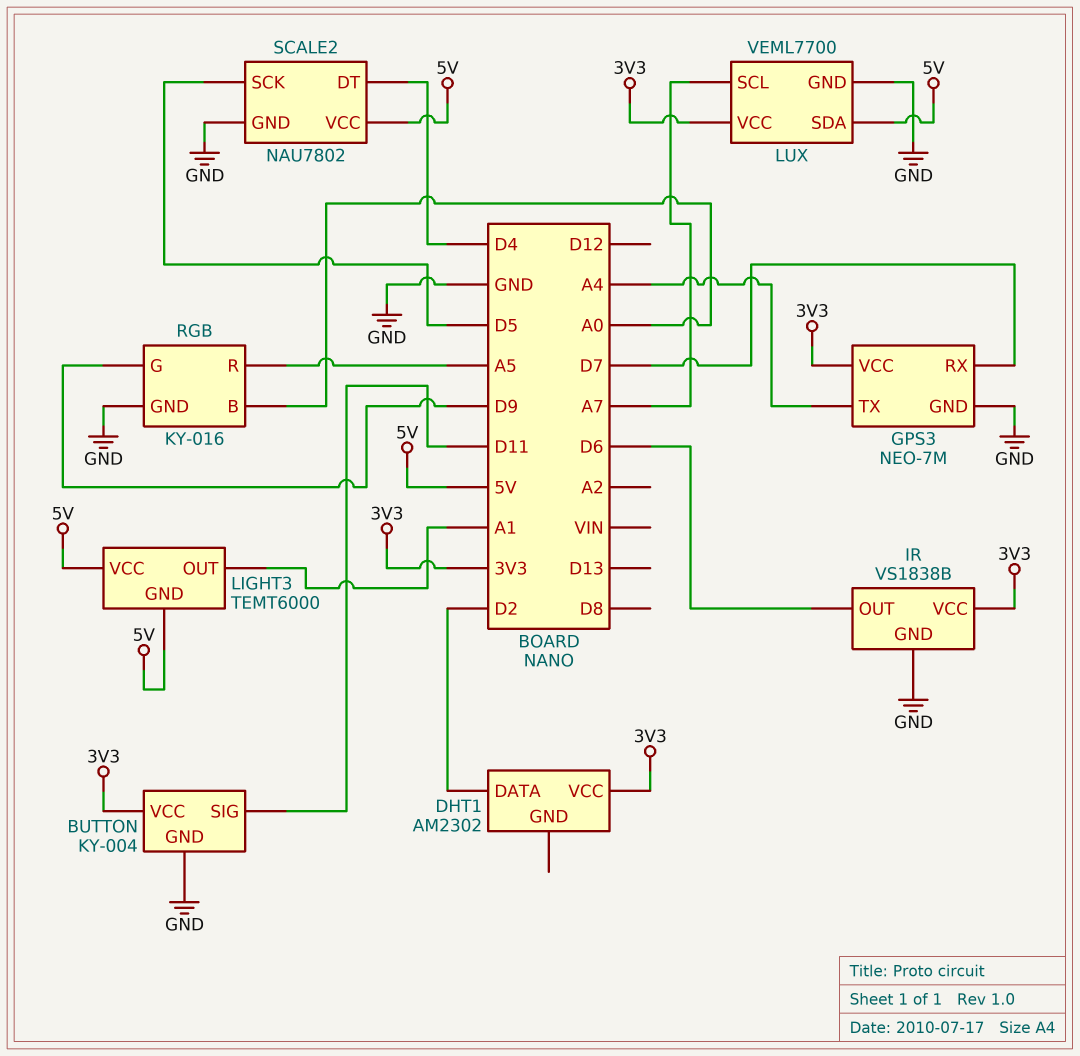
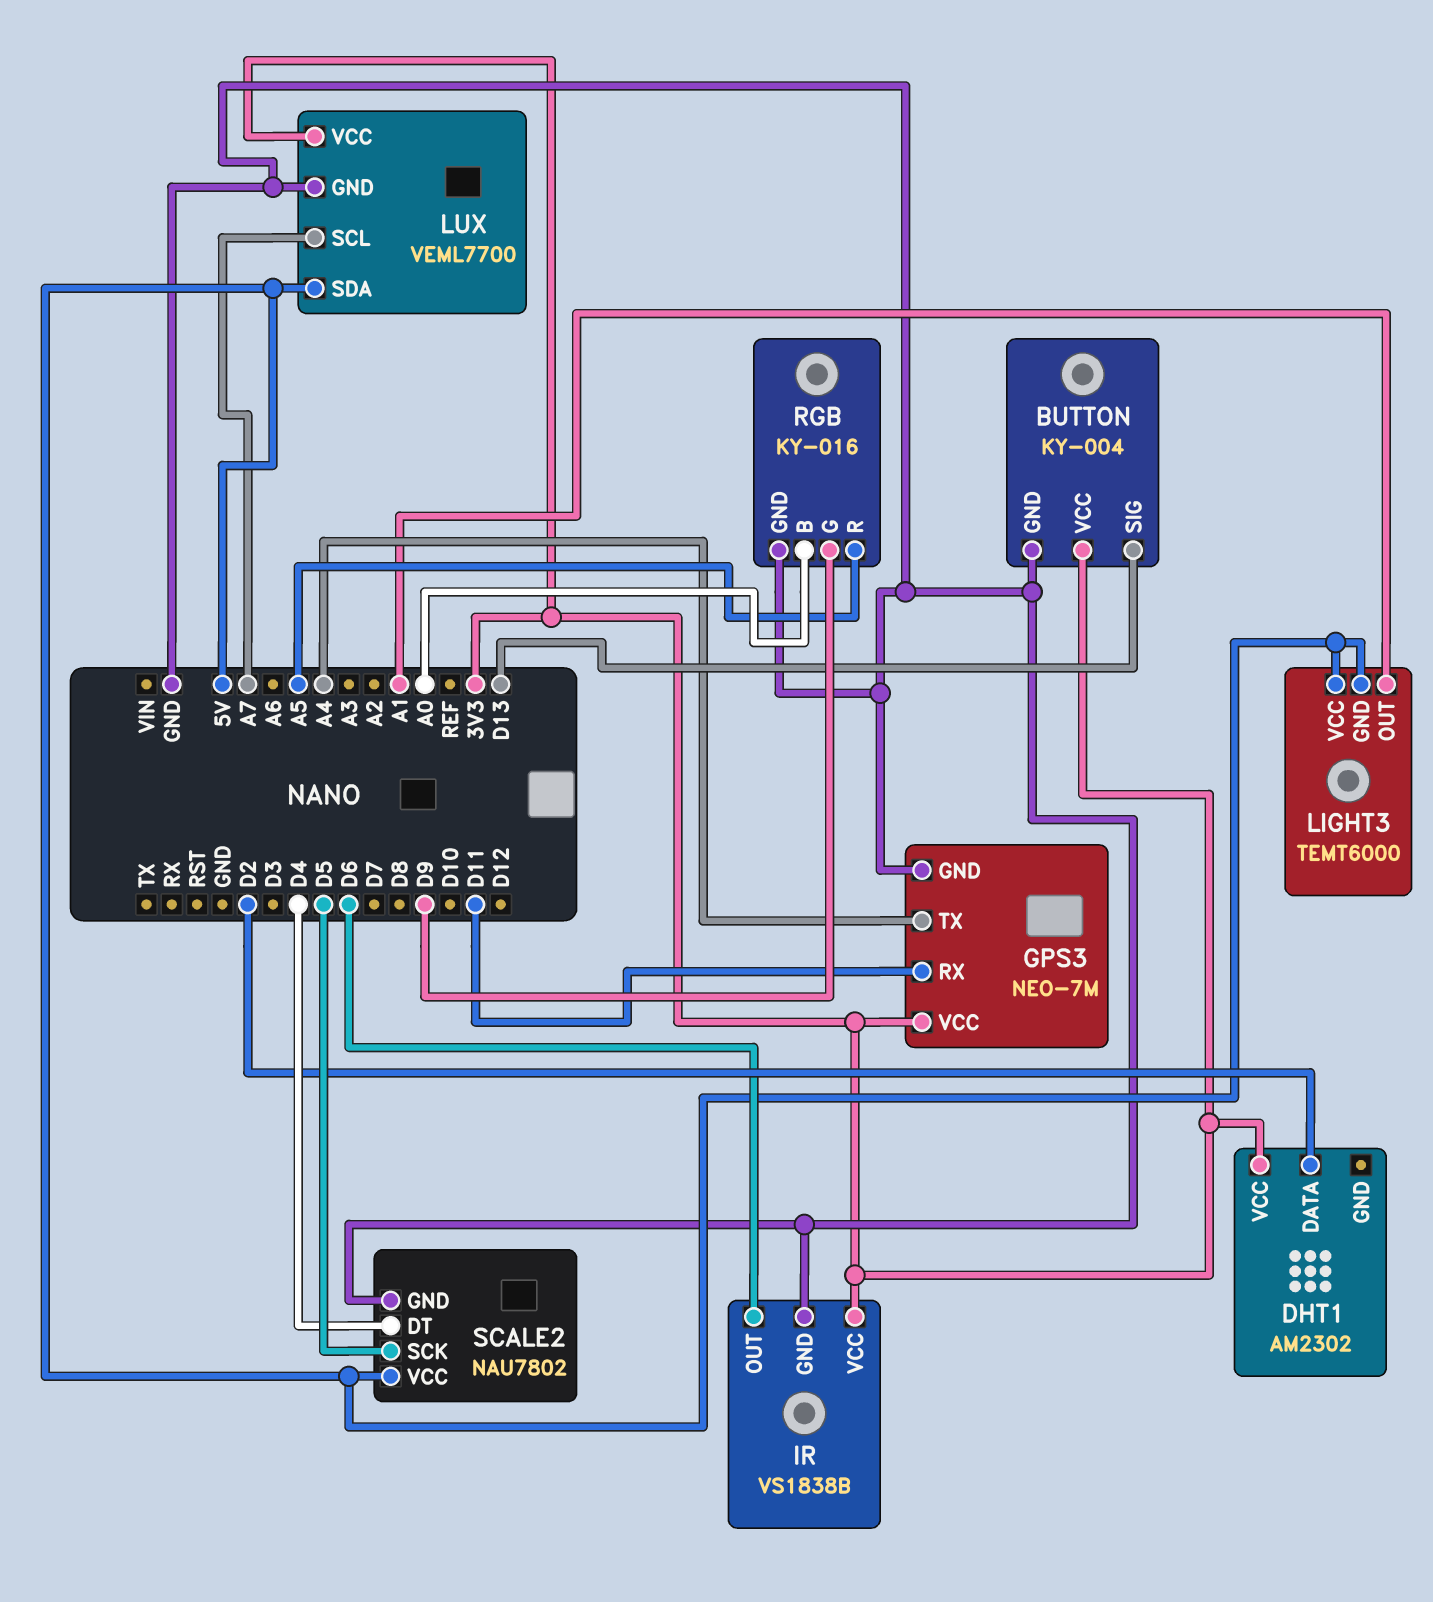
BUTTON pin SIG: D11 -> D13
GPS3 pin RX: D7 -> D11

